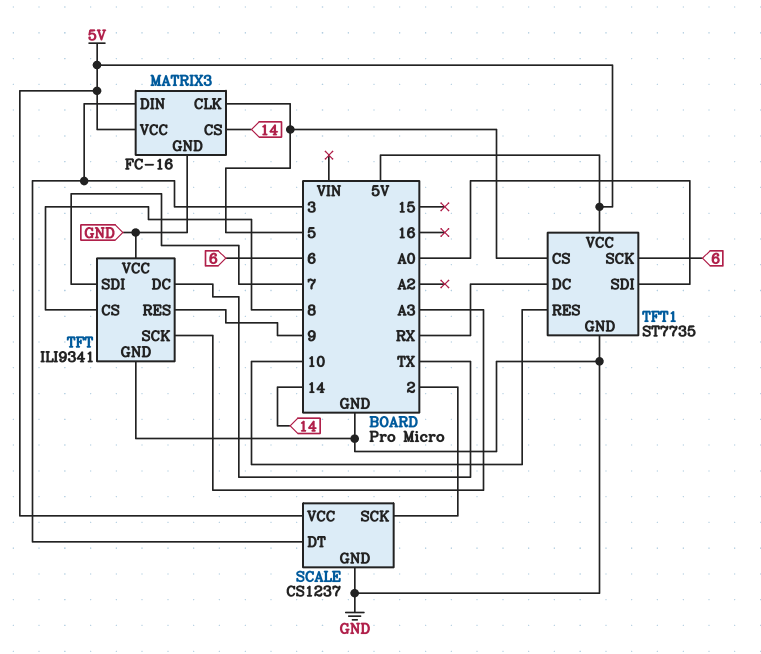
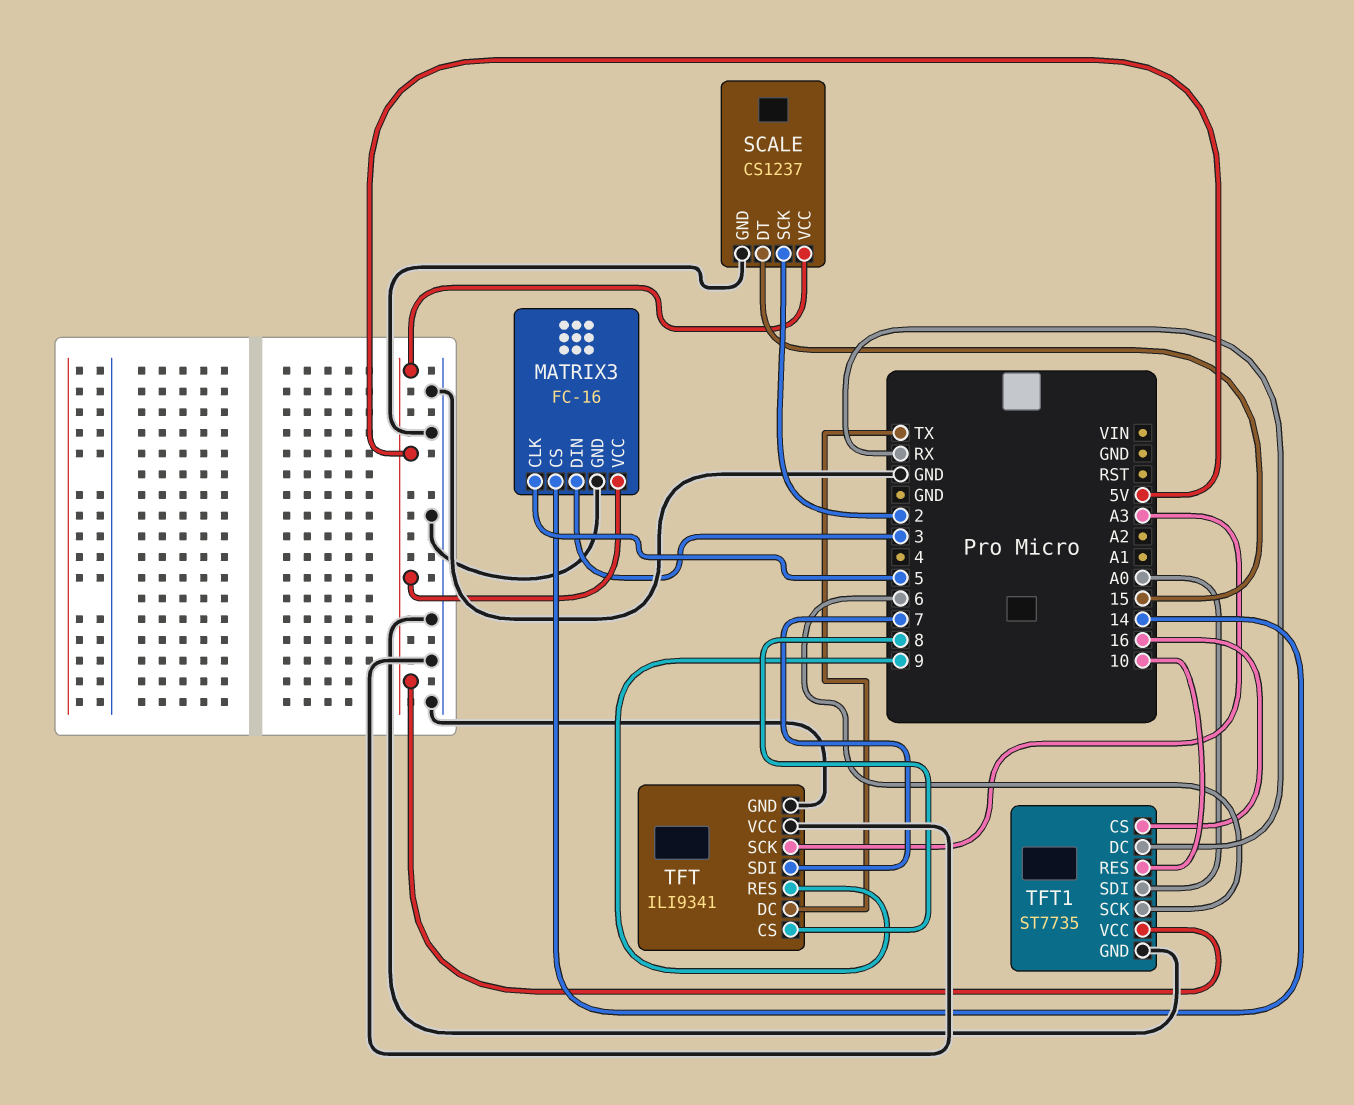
SCALE pin DT: 3 -> 15
TFT1 pin CS: 5 -> 16

